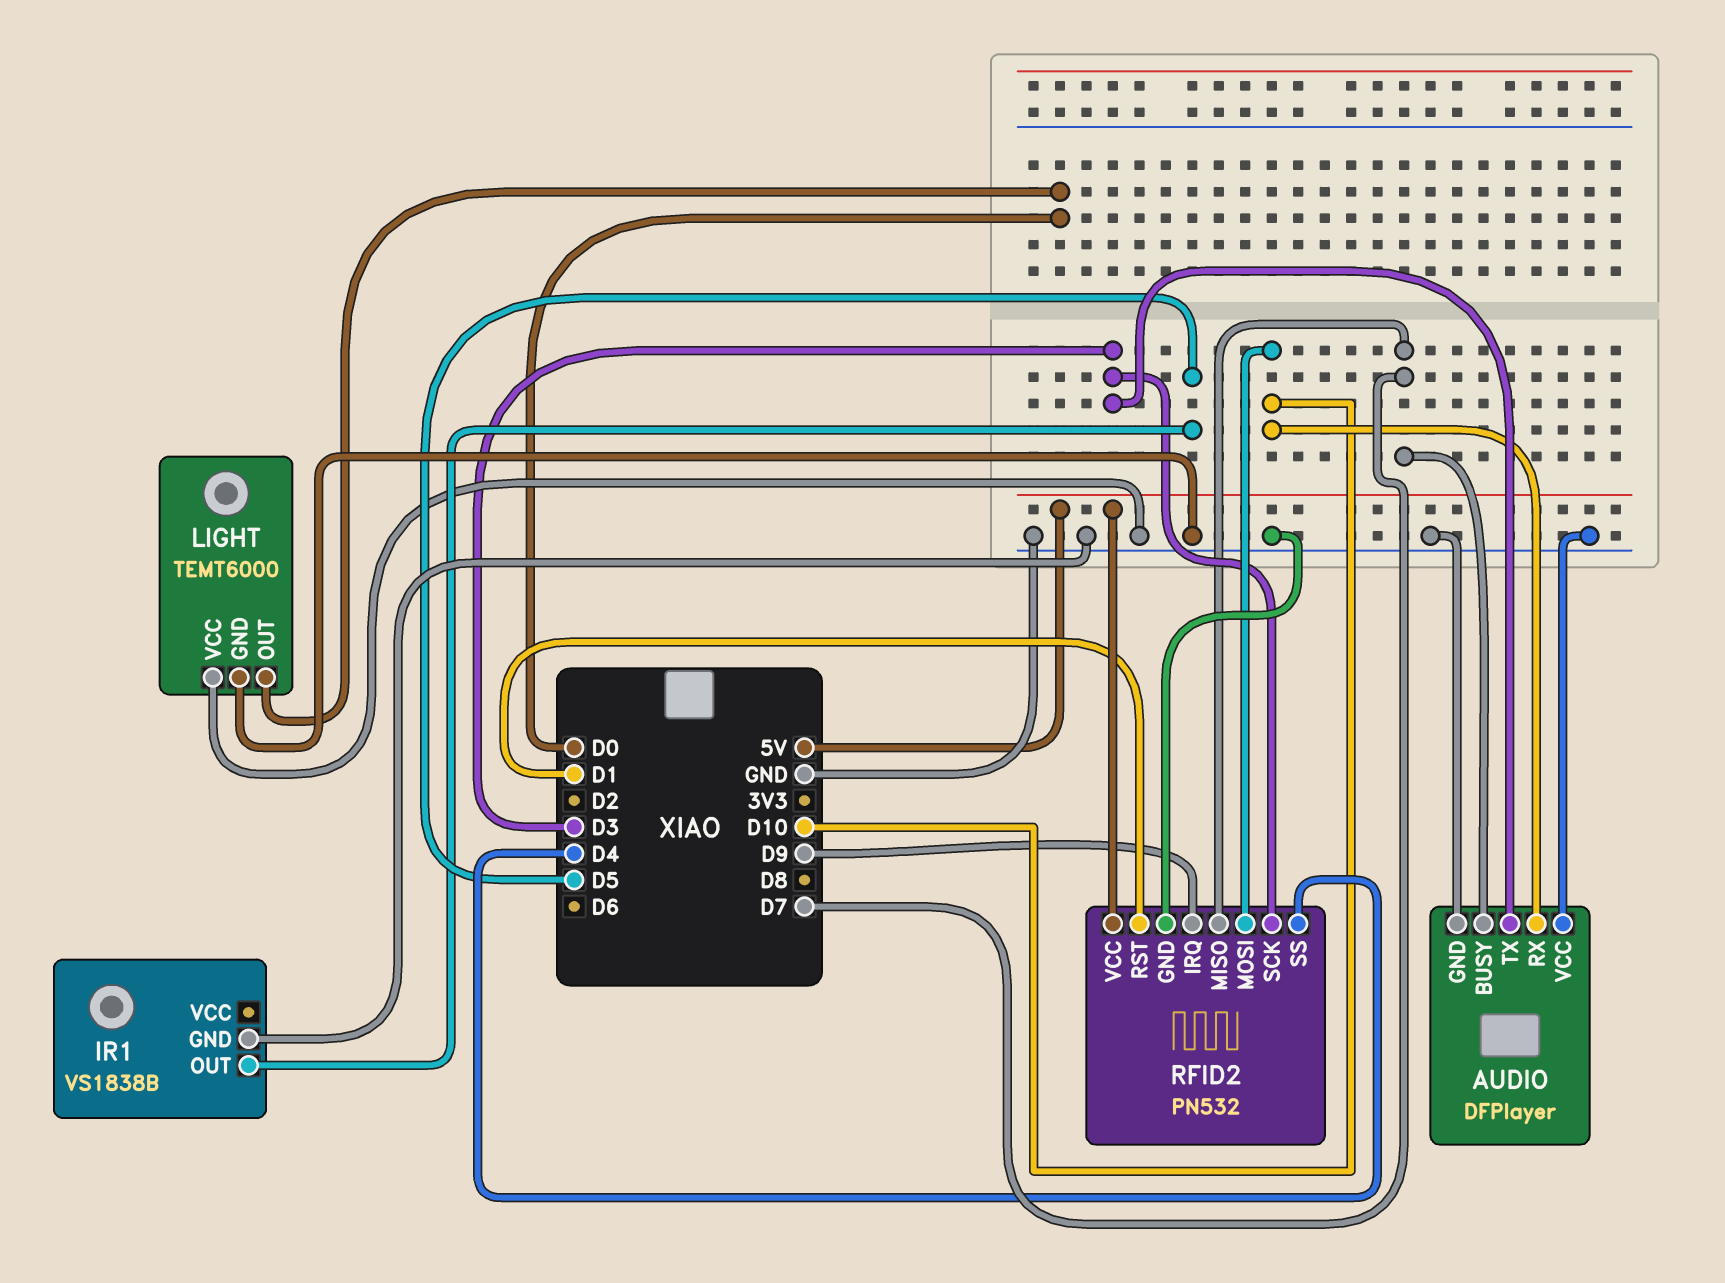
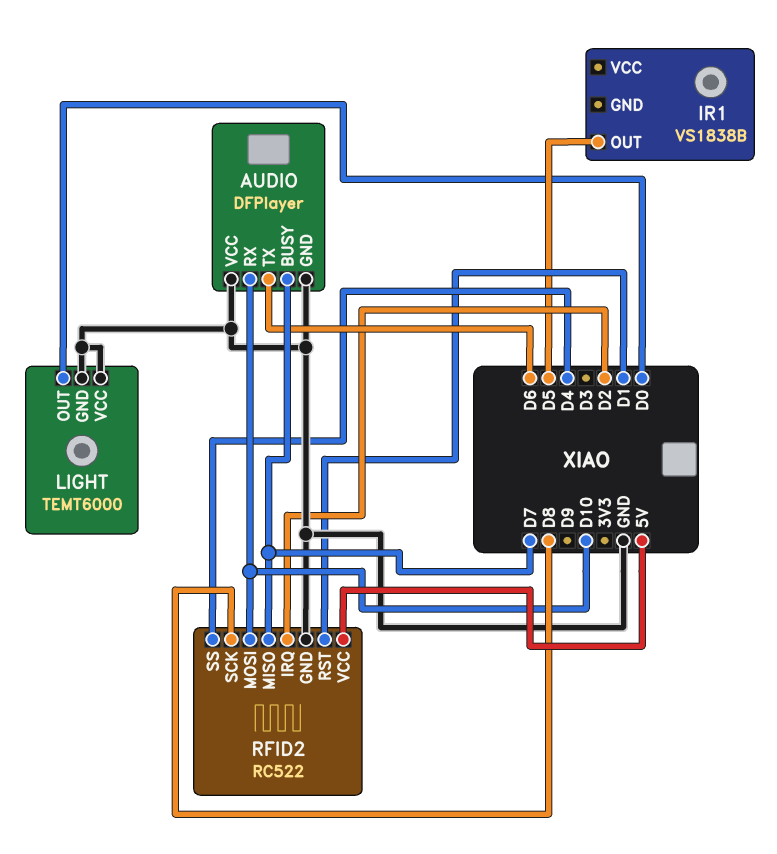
AUDIO pin TX: D3 -> D6
IR1 pin GND: GND -> none
RFID2: PN532 -> RC522
RFID2 pin IRQ: D9 -> D2
RFID2 pin SCK: D3 -> D8

